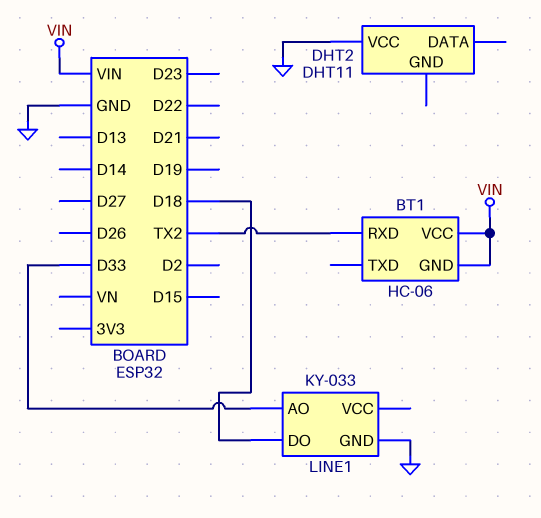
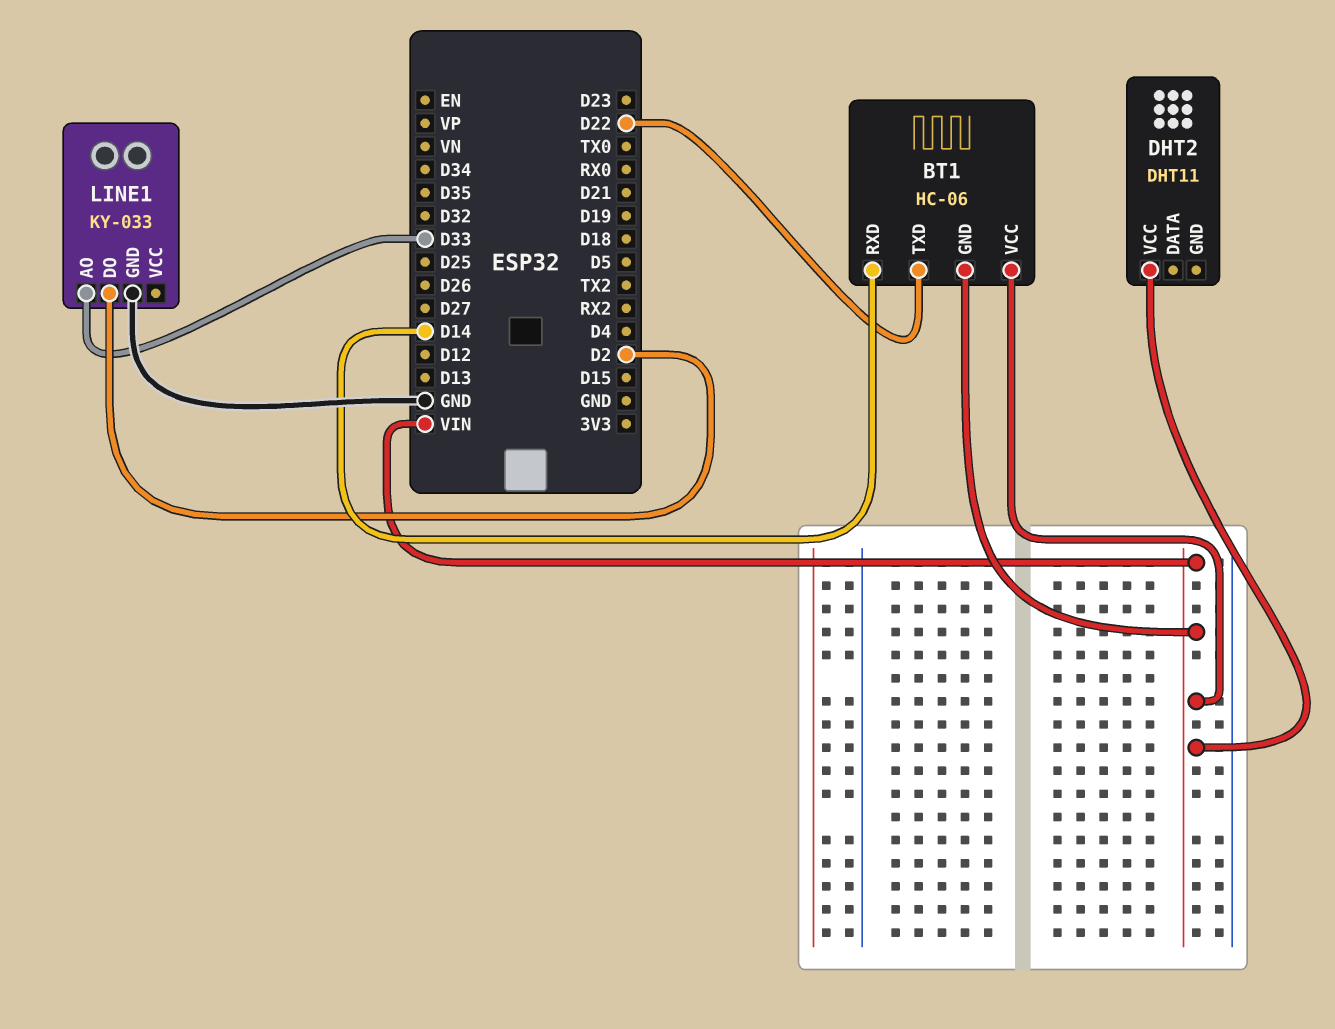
BT1 pin RXD: TX2 -> D14
BT1 pin TXD: none -> D22
DHT2 pin VCC: GND -> VIN
LINE1 pin DO: D18 -> D2

